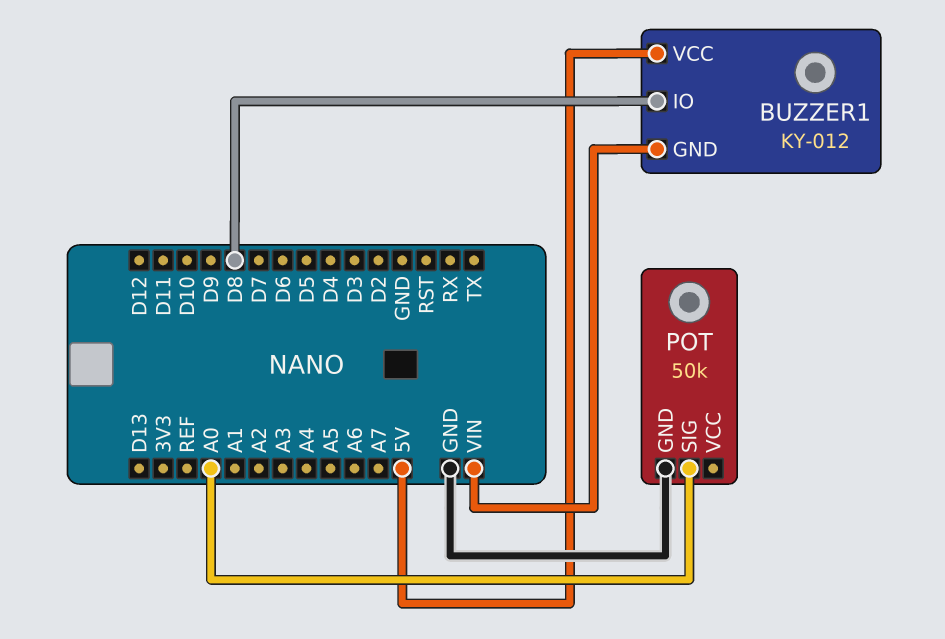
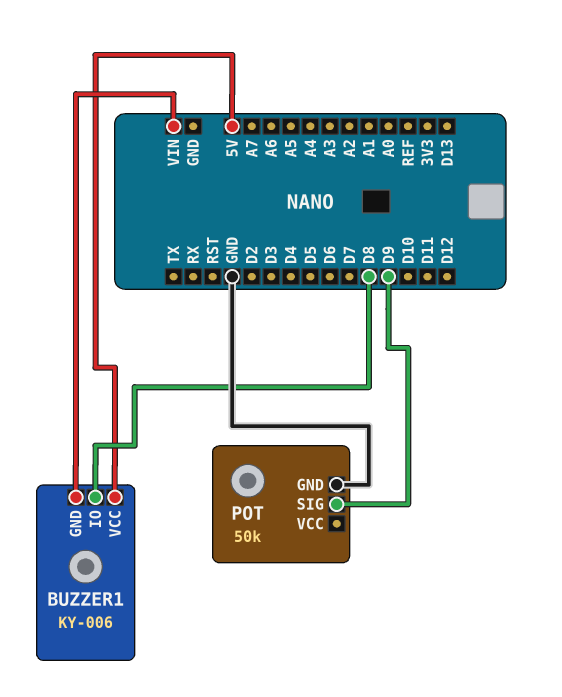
BUZZER1: KY-012 -> KY-006
POT pin SIG: A0 -> D9

